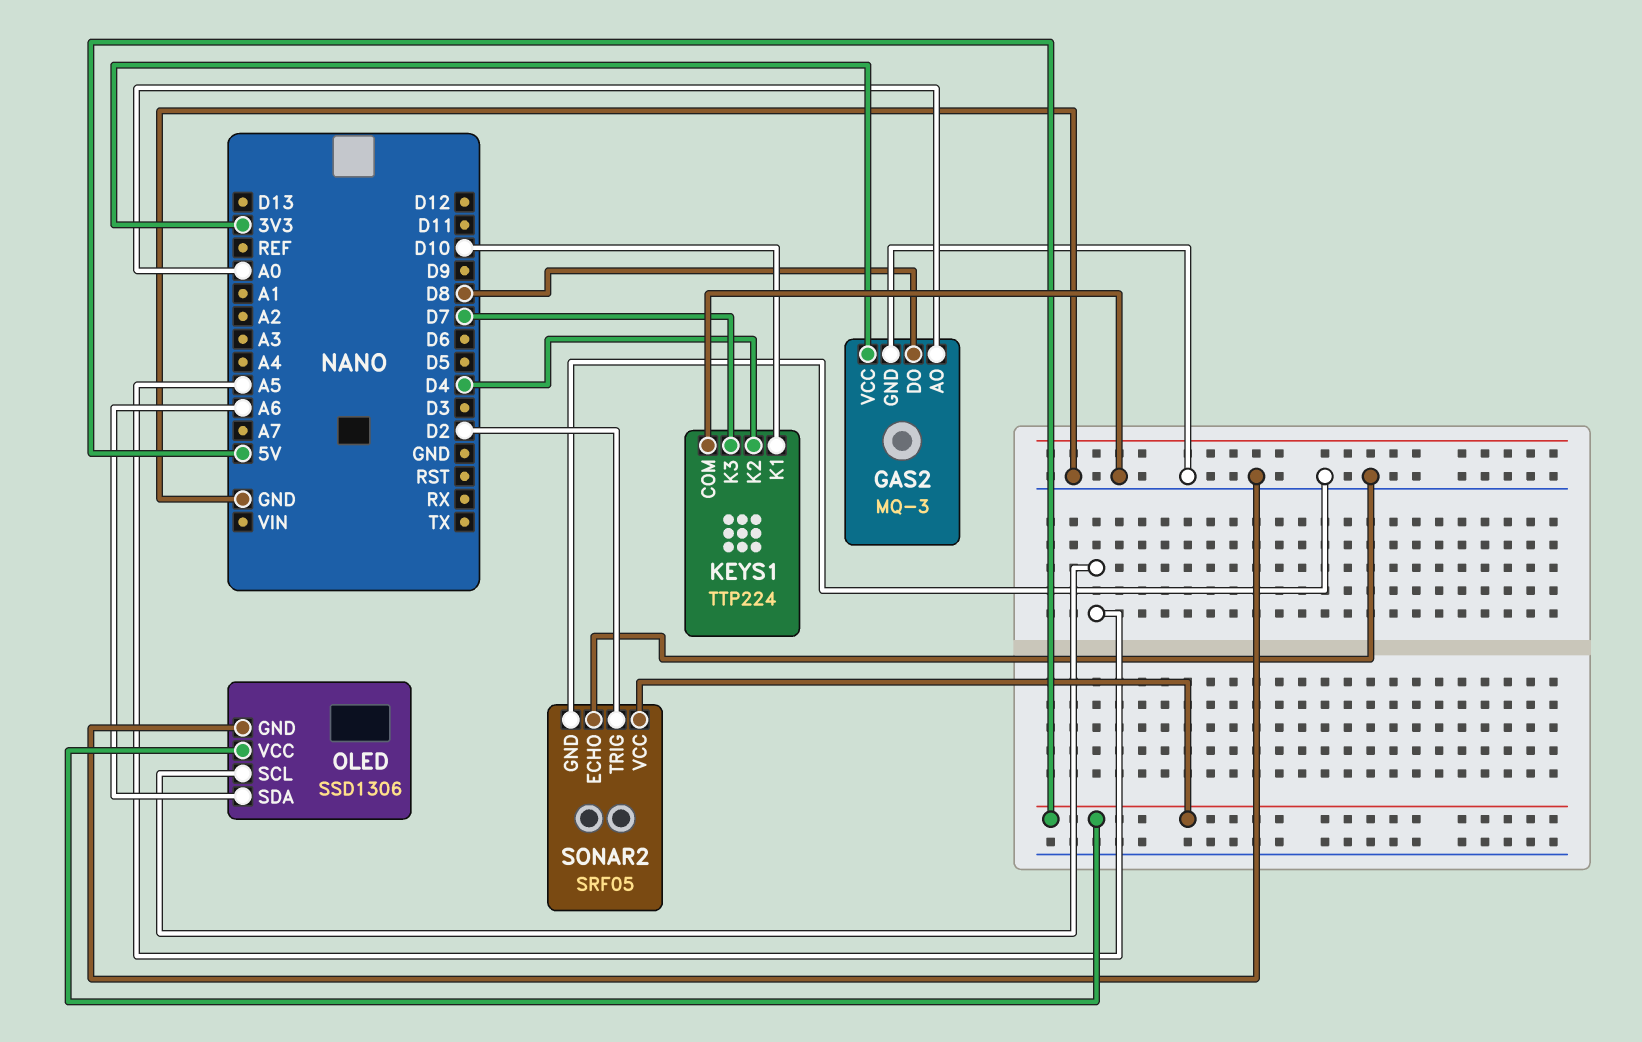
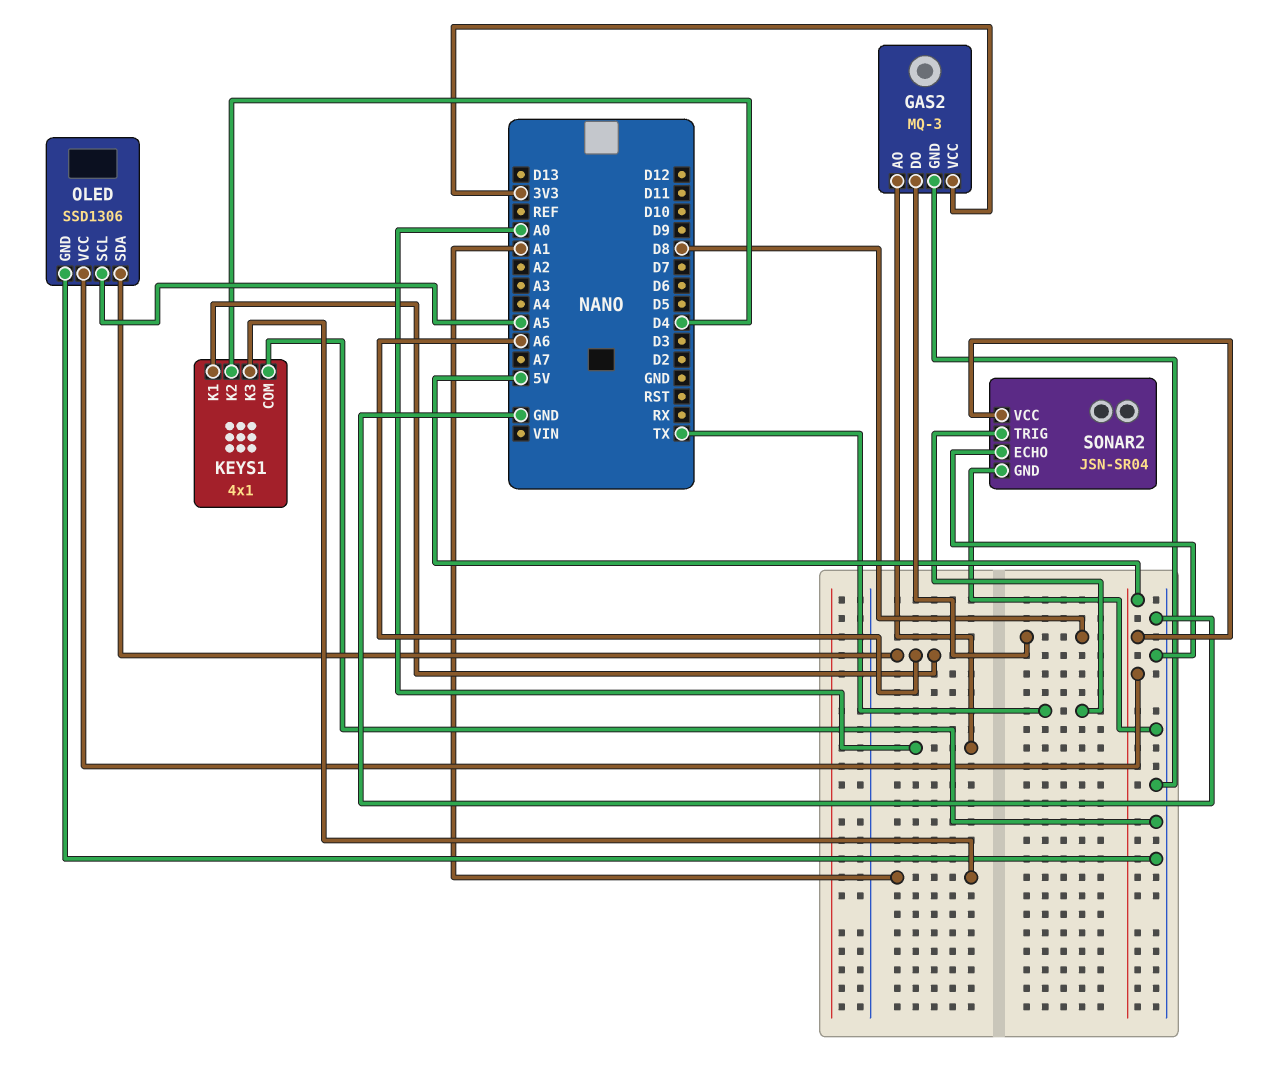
KEYS1: TTP224 -> 4x1
KEYS1 pin K1: D10 -> A6
KEYS1 pin K3: D7 -> A1
SONAR2: SRF05 -> JSN-SR04
SONAR2 pin TRIG: D2 -> TX

